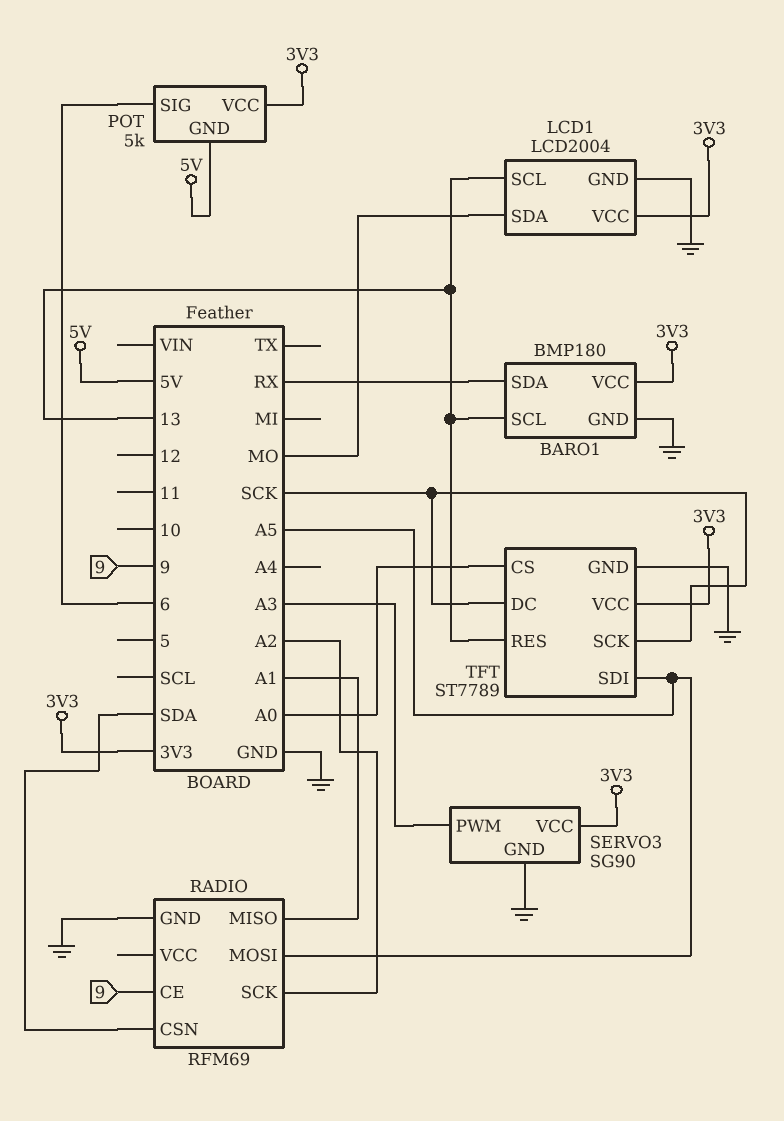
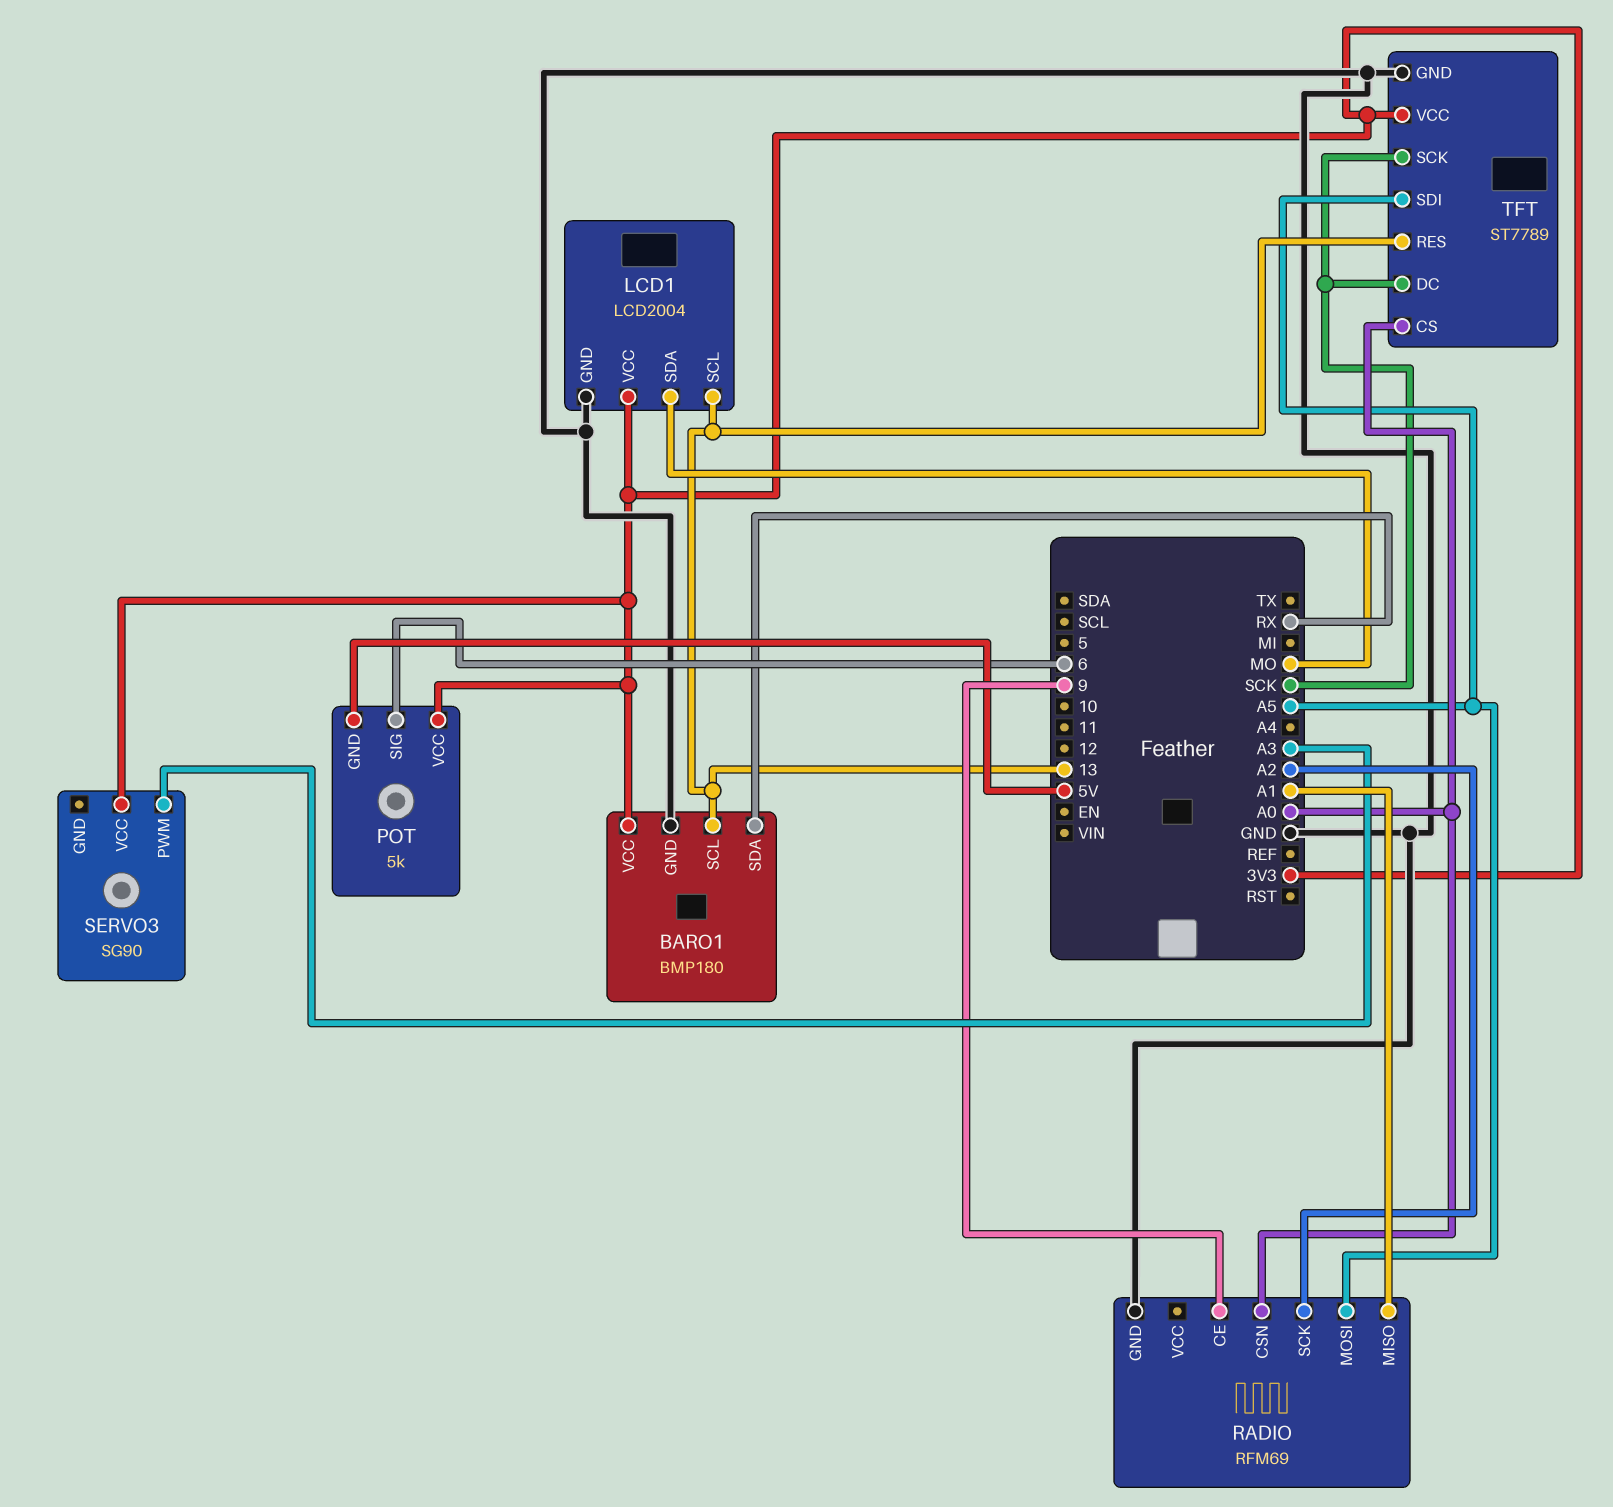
RADIO pin CSN: SDA -> A0
SERVO3 pin GND: GND -> none

